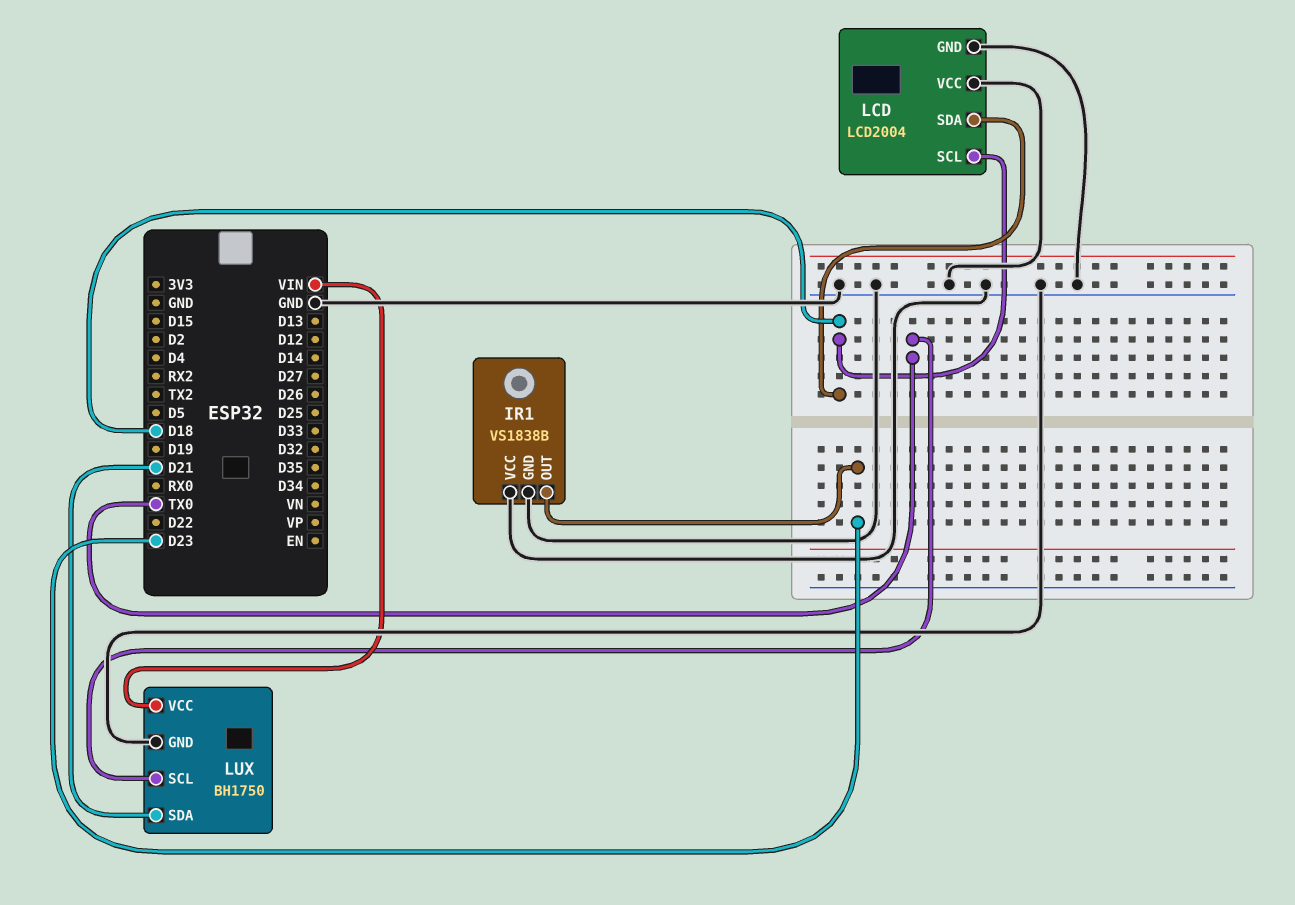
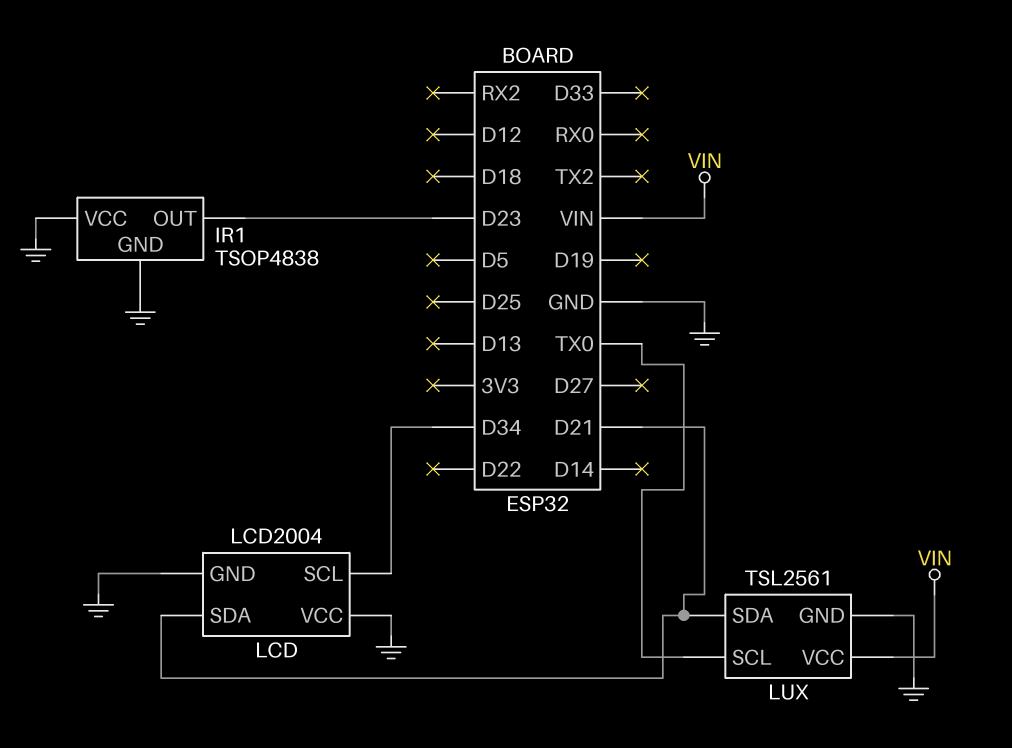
IR1: VS1838B -> TSOP4838
LCD pin SCL: D18 -> D34
LCD pin SDA: D18 -> D21
LUX: BH1750 -> TSL2561

